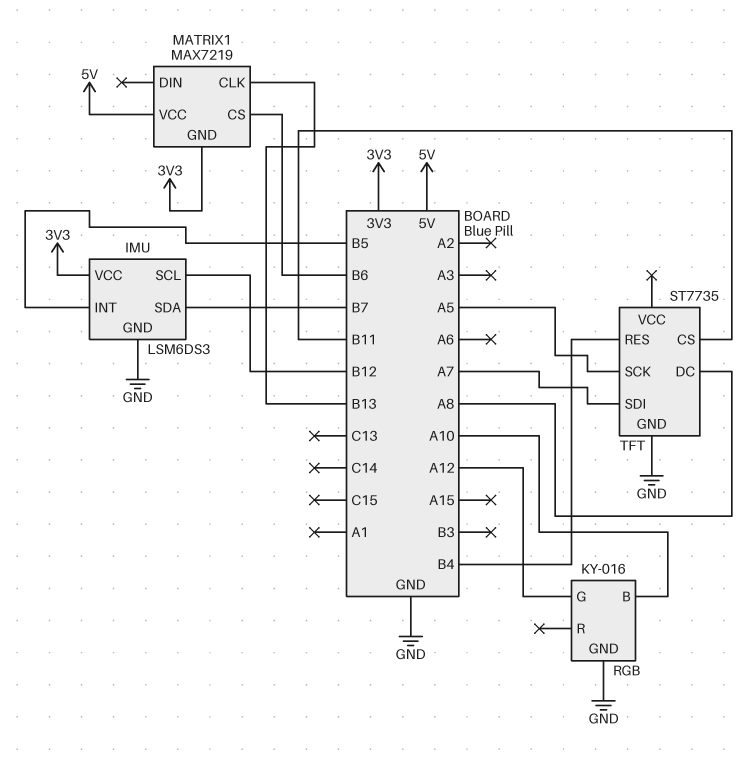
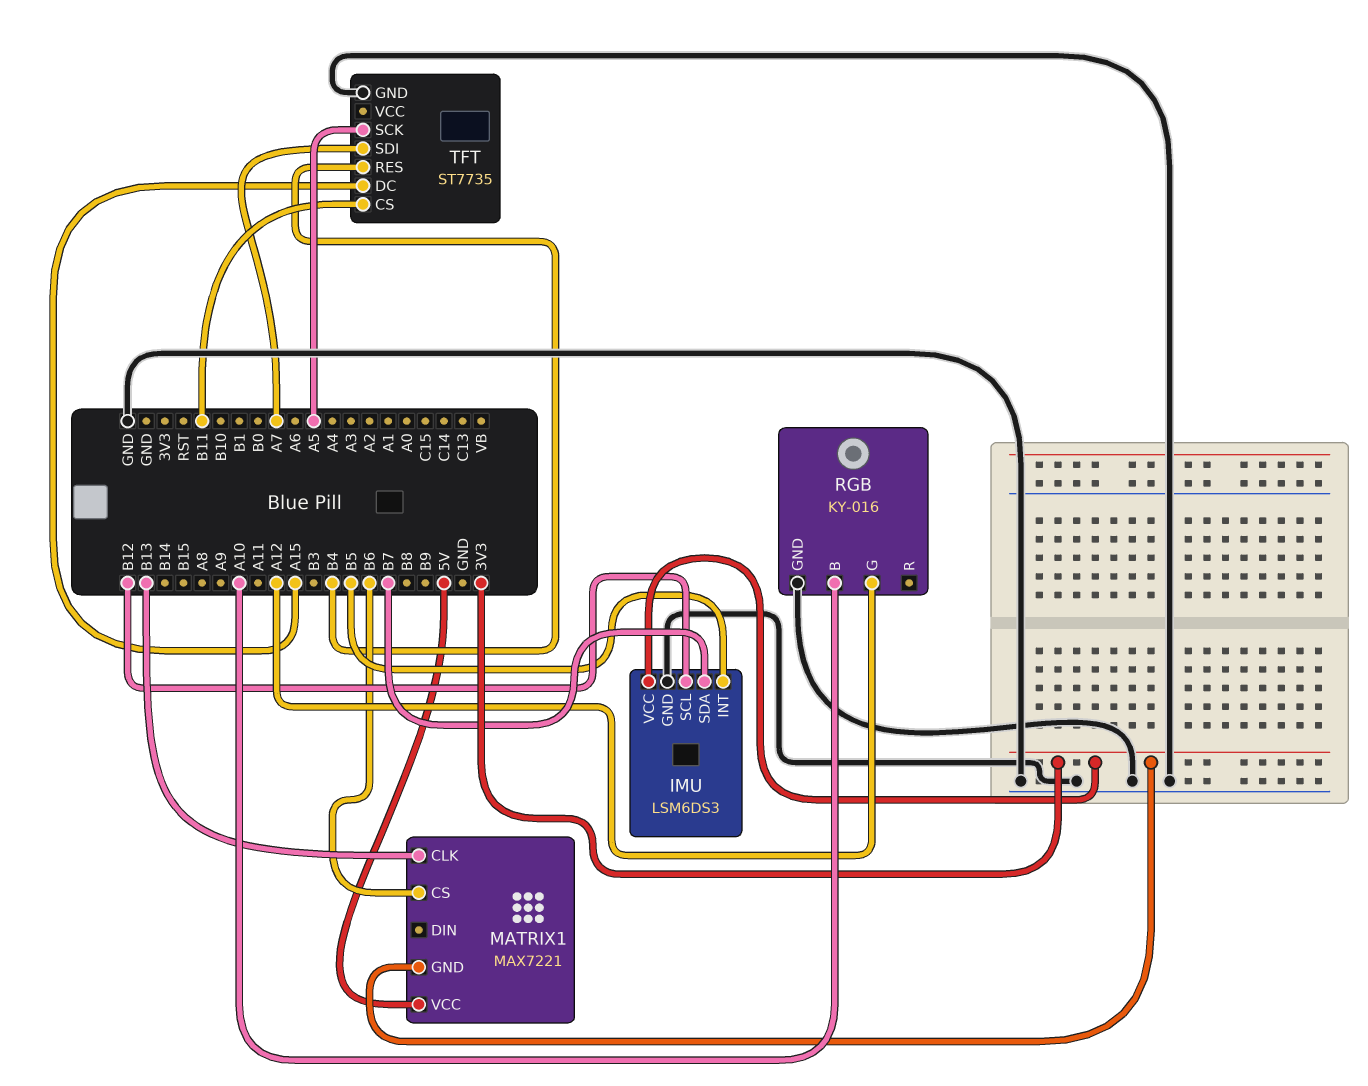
MATRIX1: MAX7219 -> MAX7221
TFT pin DC: A8 -> A15

